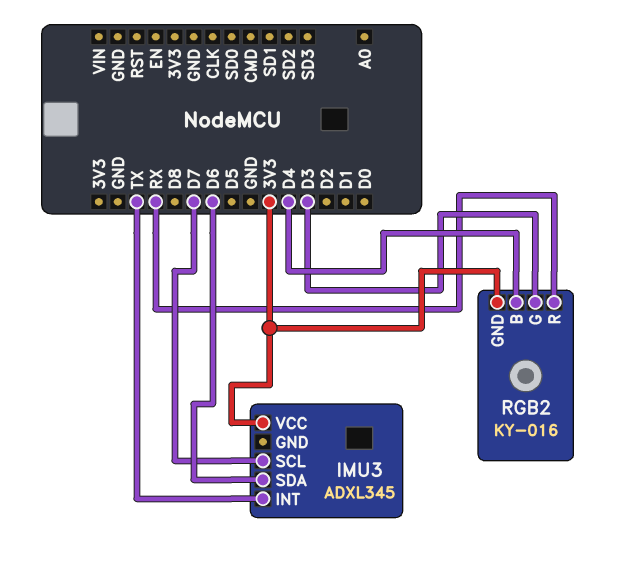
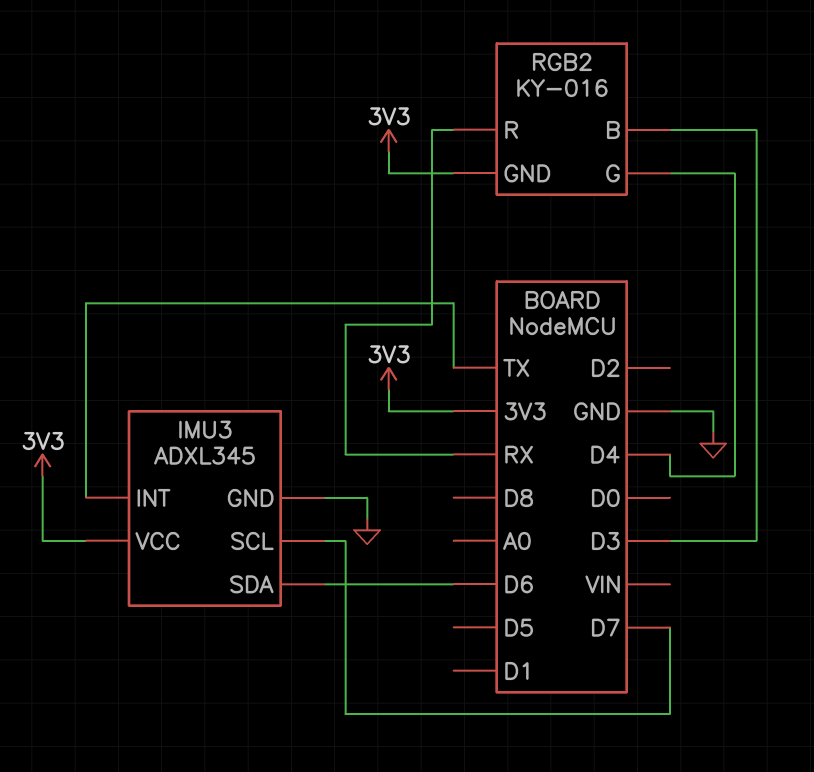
IMU3 pin GND: none -> GND
RGB2 pin B: D4 -> D3
RGB2 pin G: D3 -> D4

